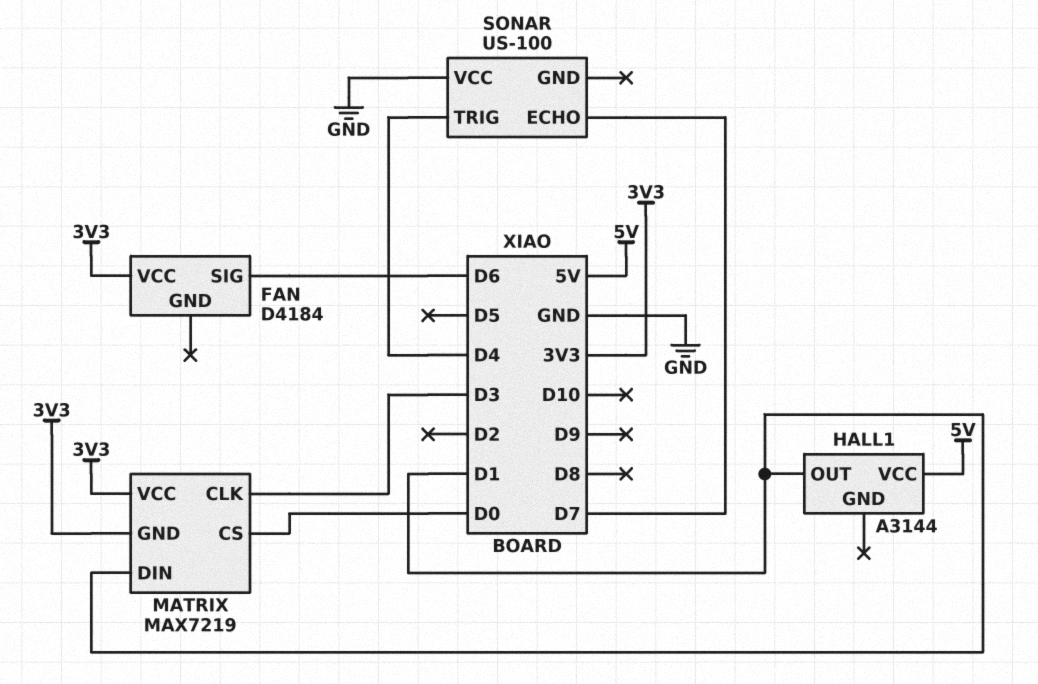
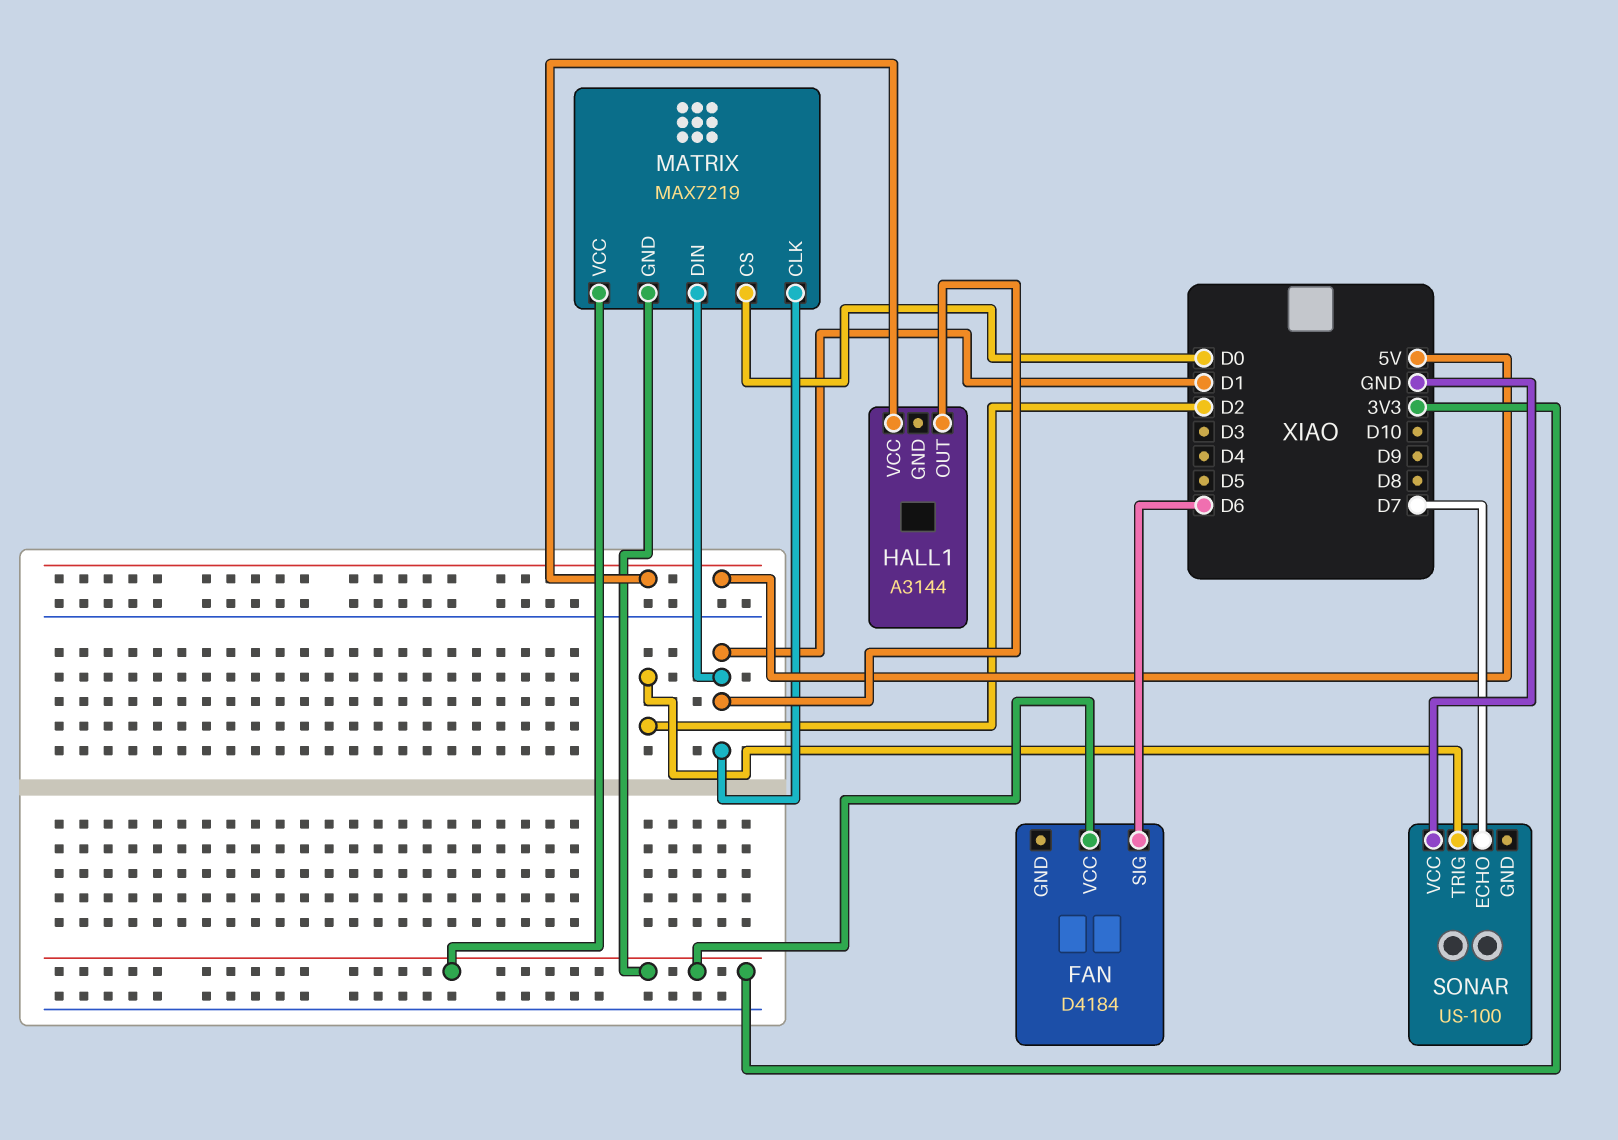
MATRIX pin CLK: D3 -> D1
SONAR pin TRIG: D4 -> D2

